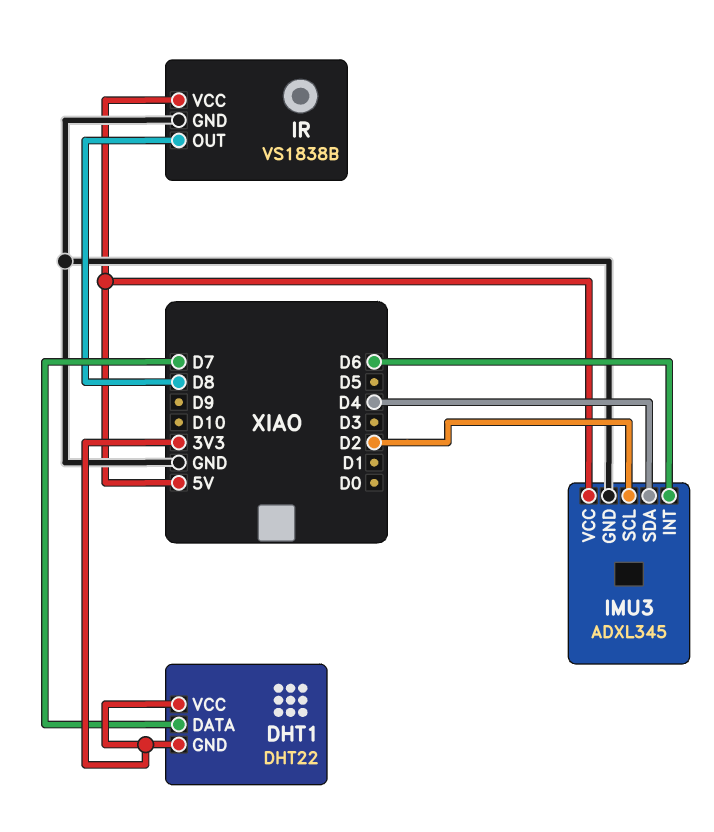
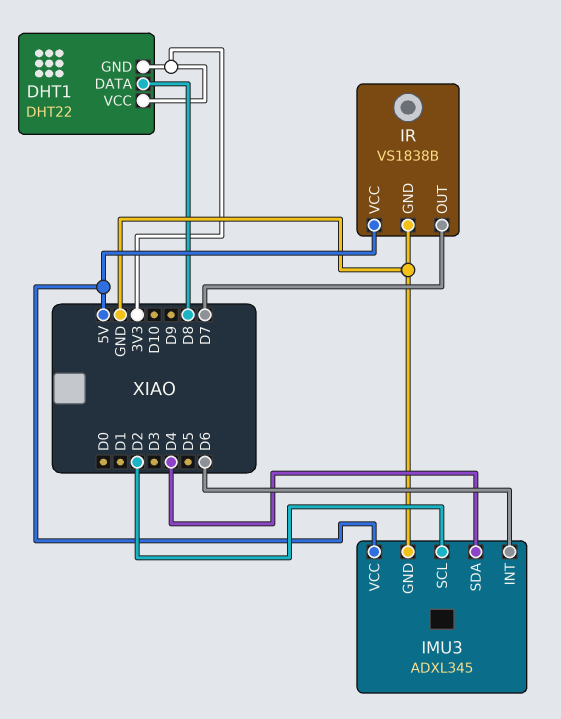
DHT1 pin DATA: D7 -> D8
IR pin OUT: D8 -> D7

